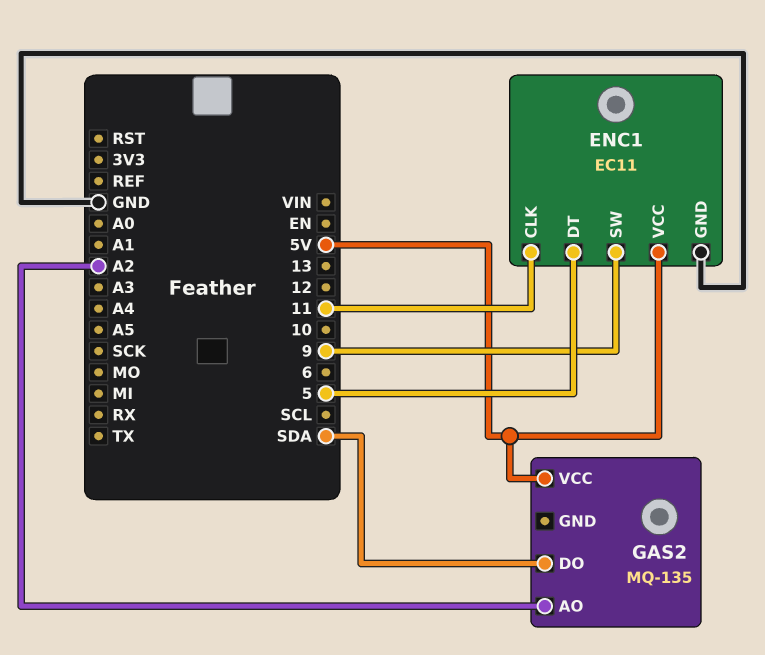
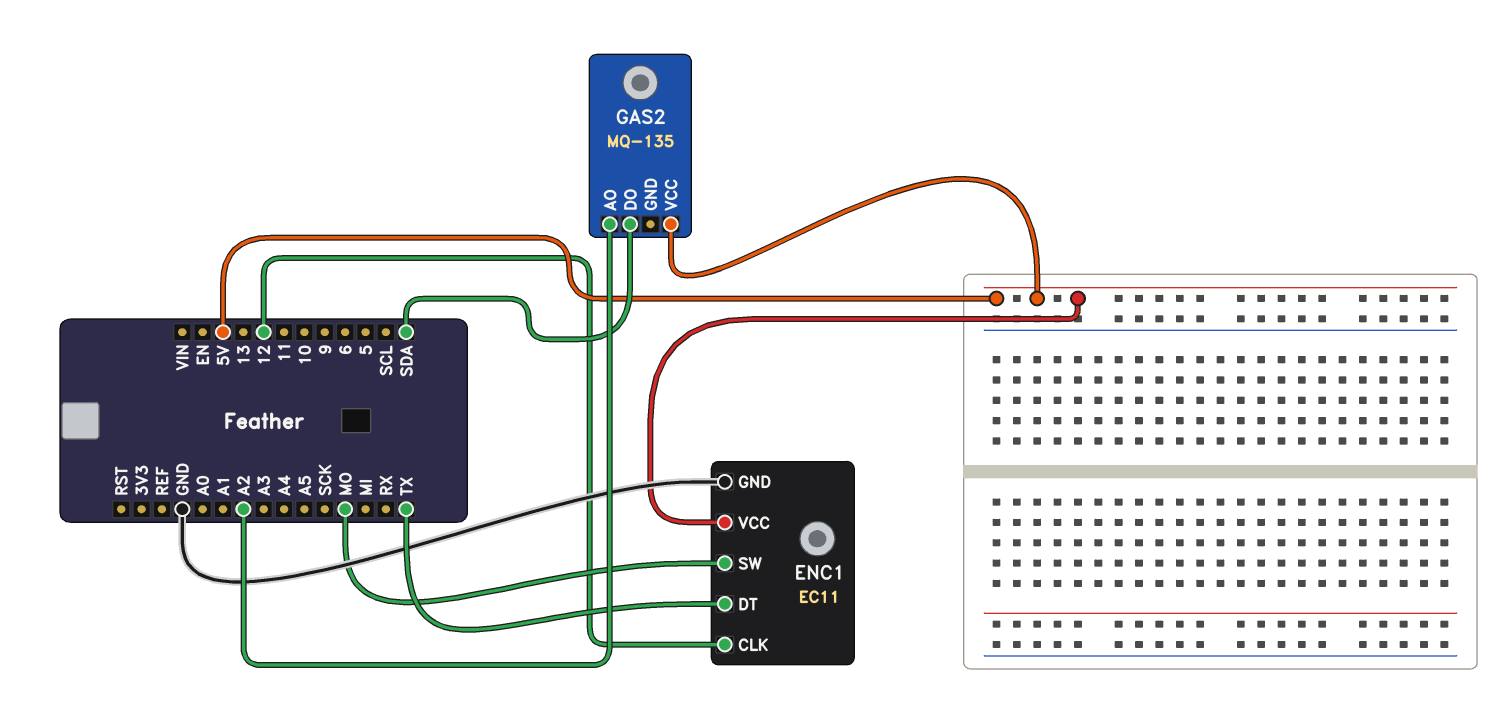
ENC1 pin CLK: 11 -> 12
ENC1 pin DT: 5 -> TX
ENC1 pin SW: 9 -> MO

